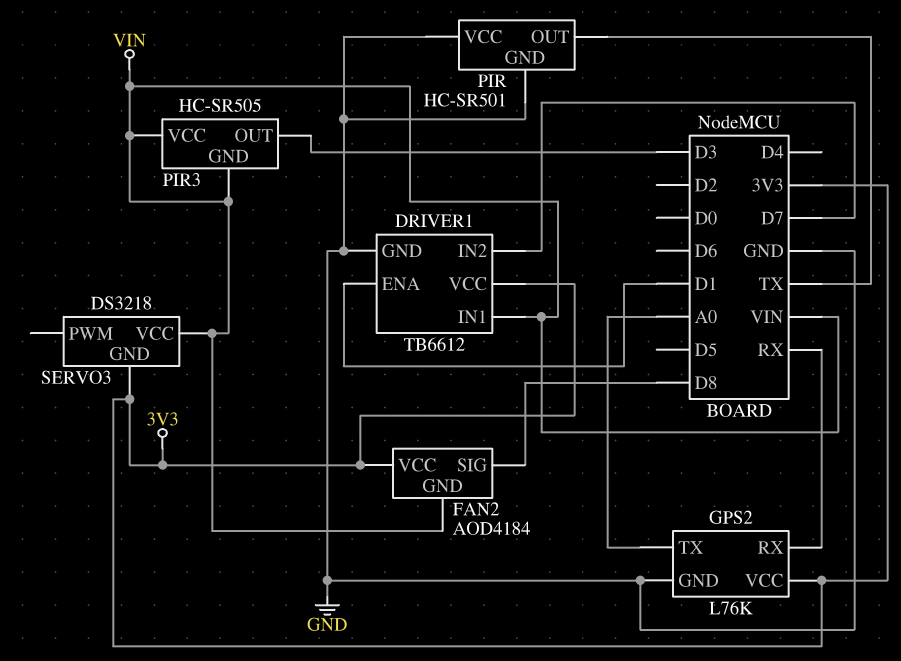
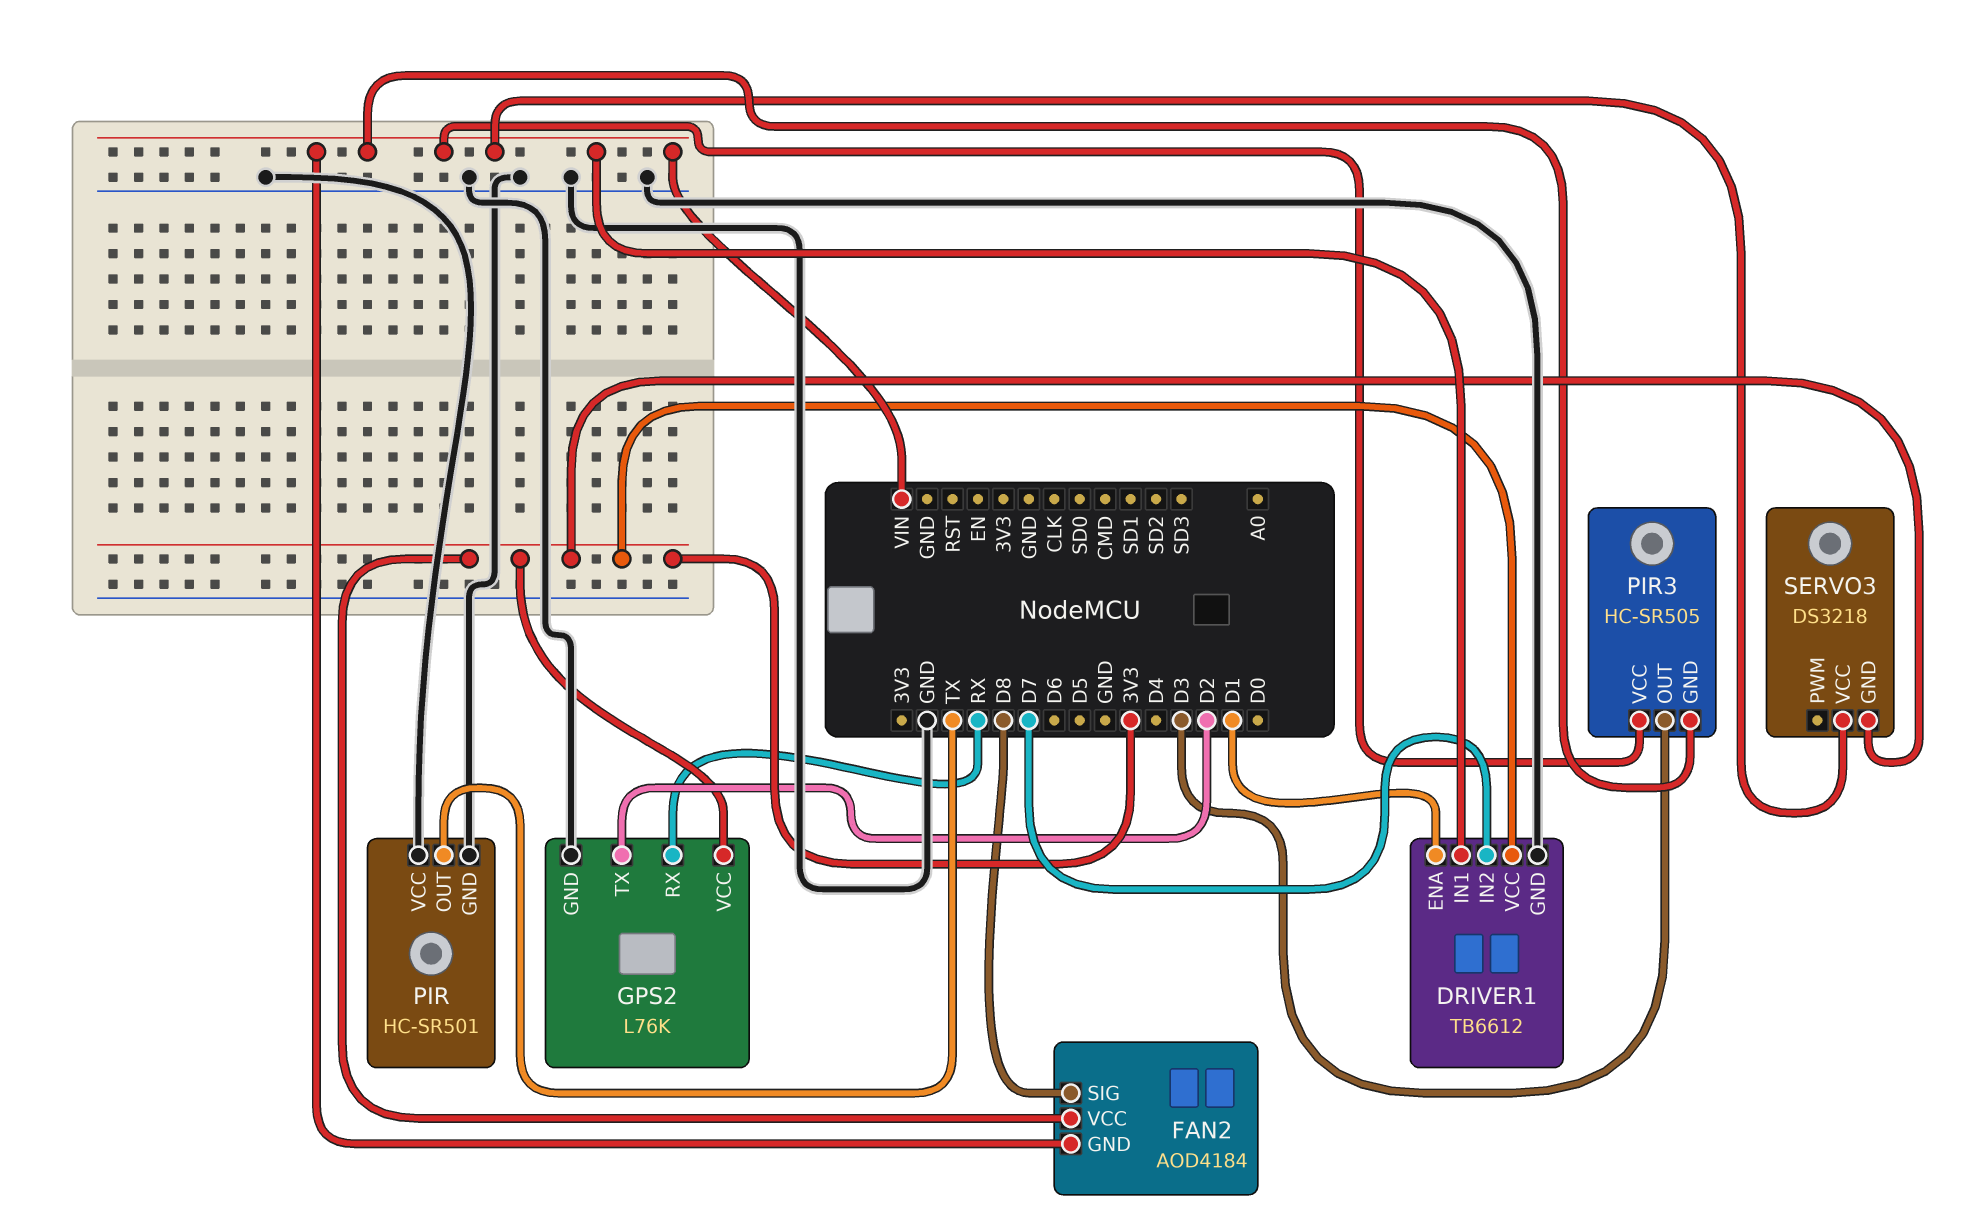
GPS2 pin TX: A0 -> D2

